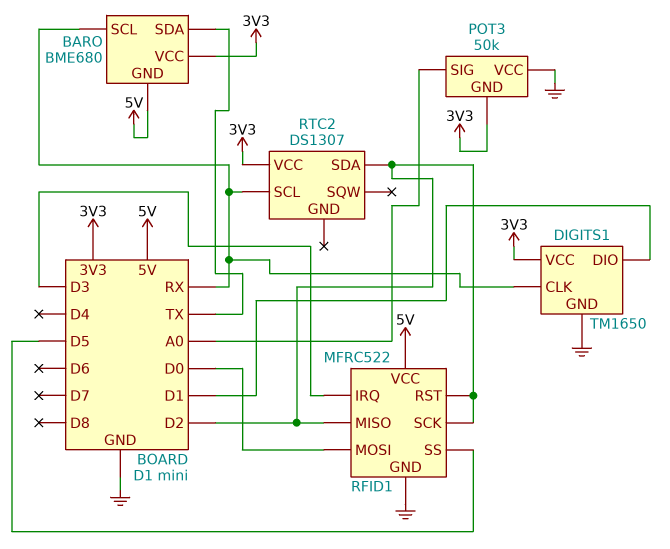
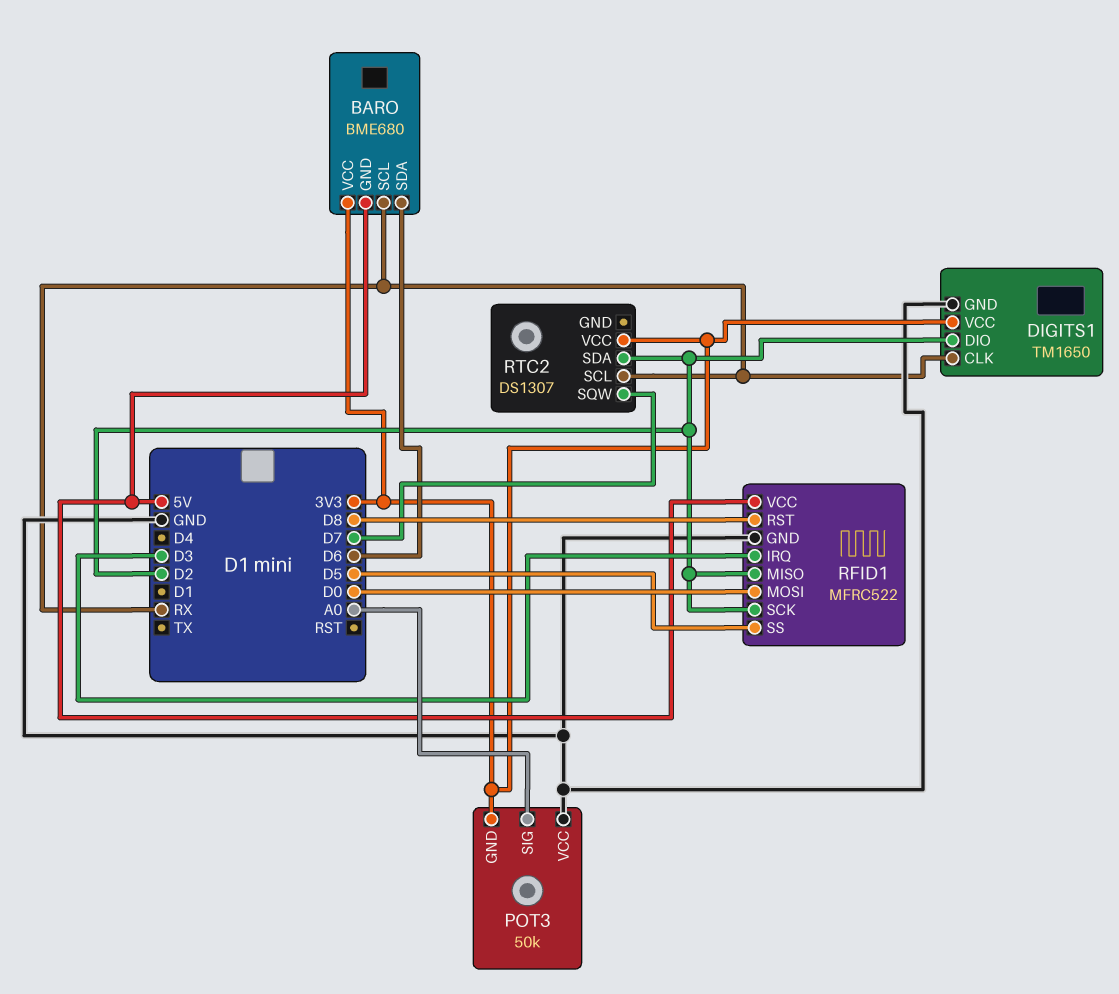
BARO pin SDA: TX -> D6
DIGITS1 pin DIO: D1 -> D2
RFID1 pin RST: D2 -> D8
RTC2 pin SQW: none -> D7

